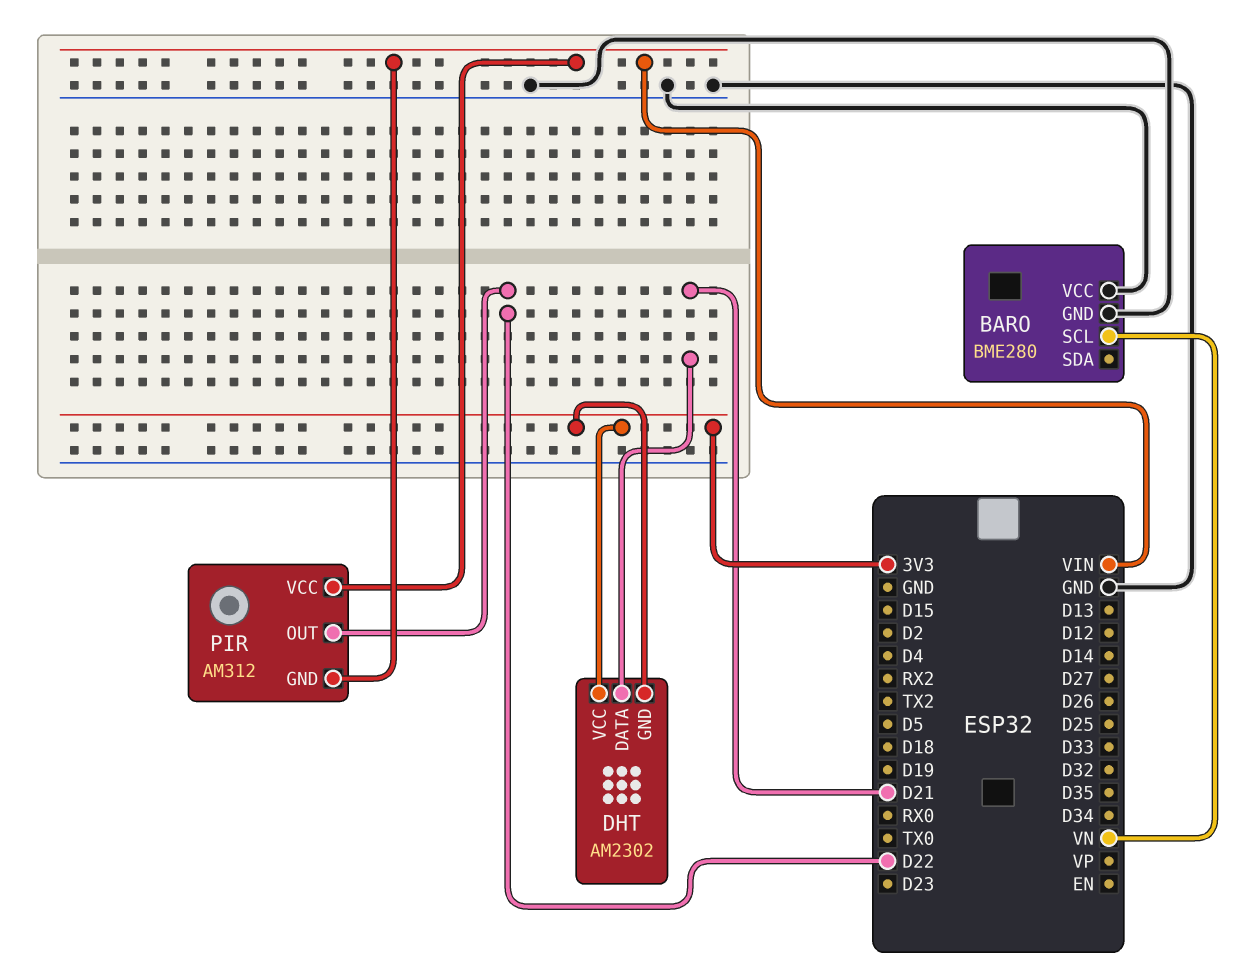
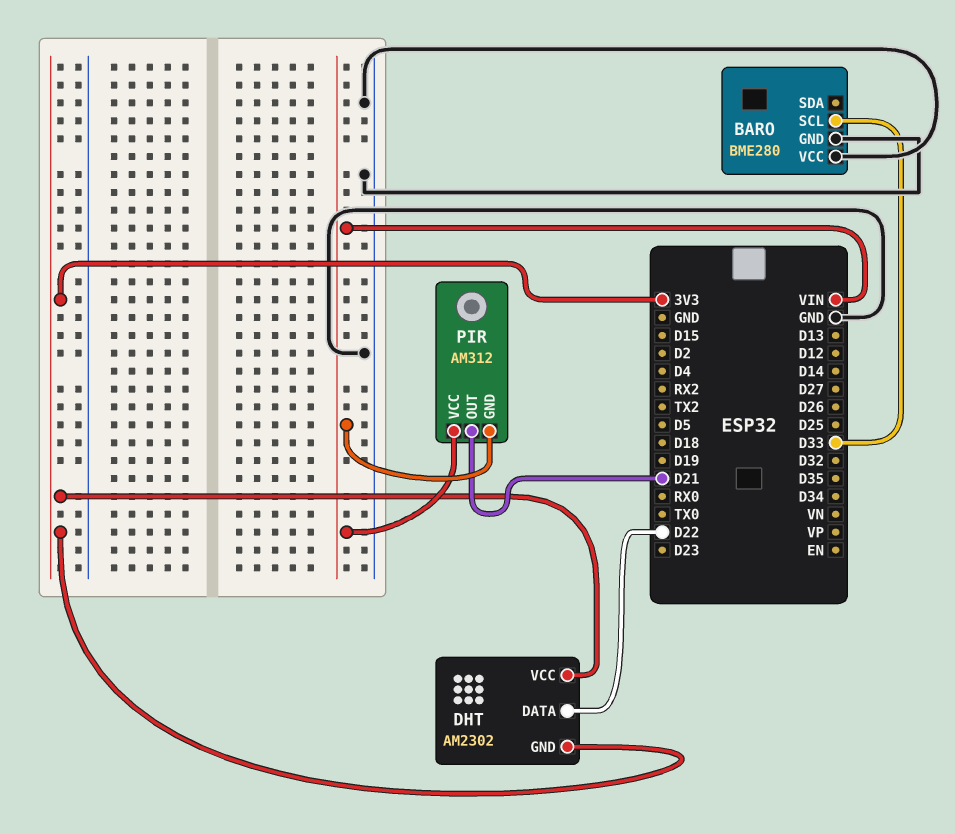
BARO pin SCL: VN -> D33
DHT pin DATA: D21 -> D22
PIR pin OUT: D22 -> D21

